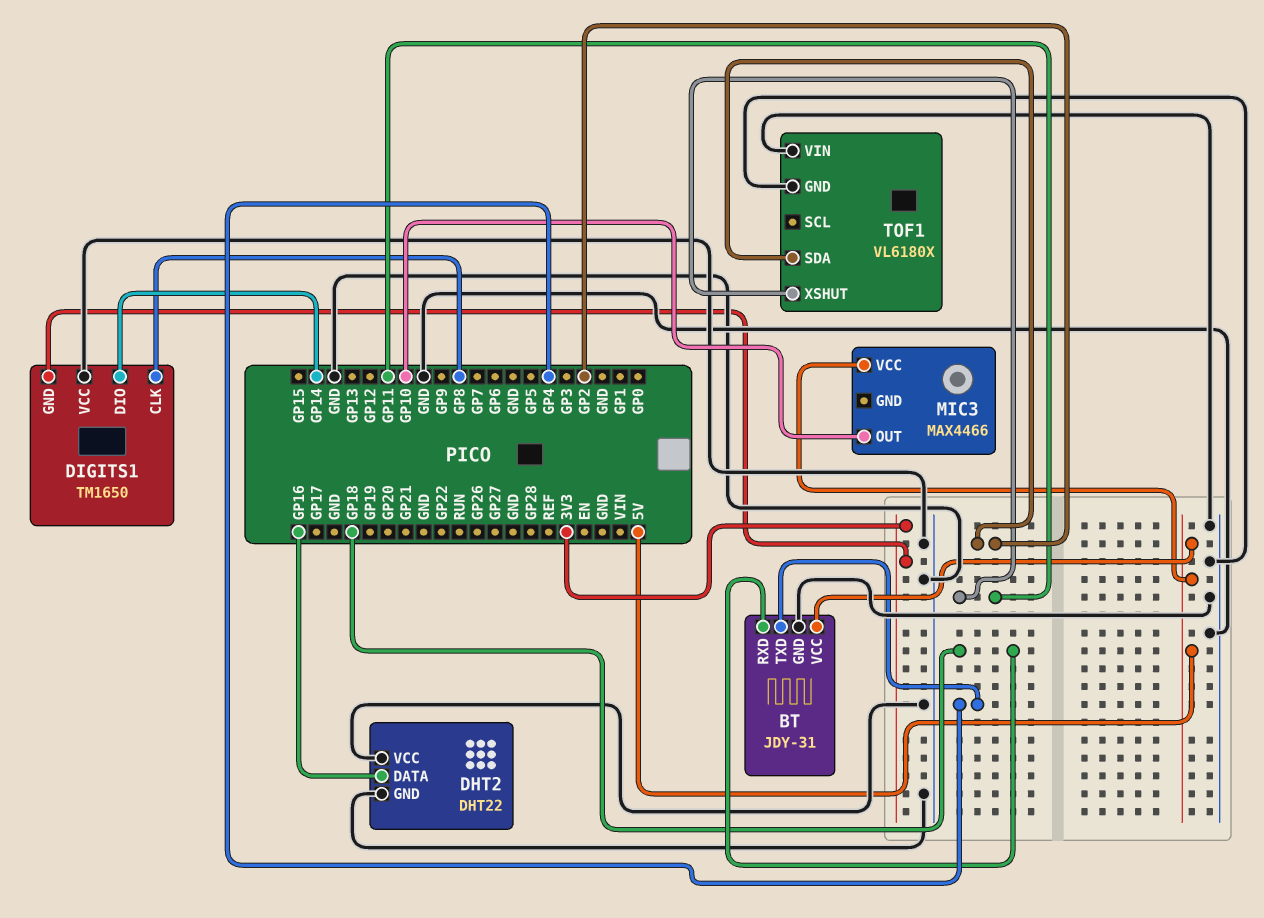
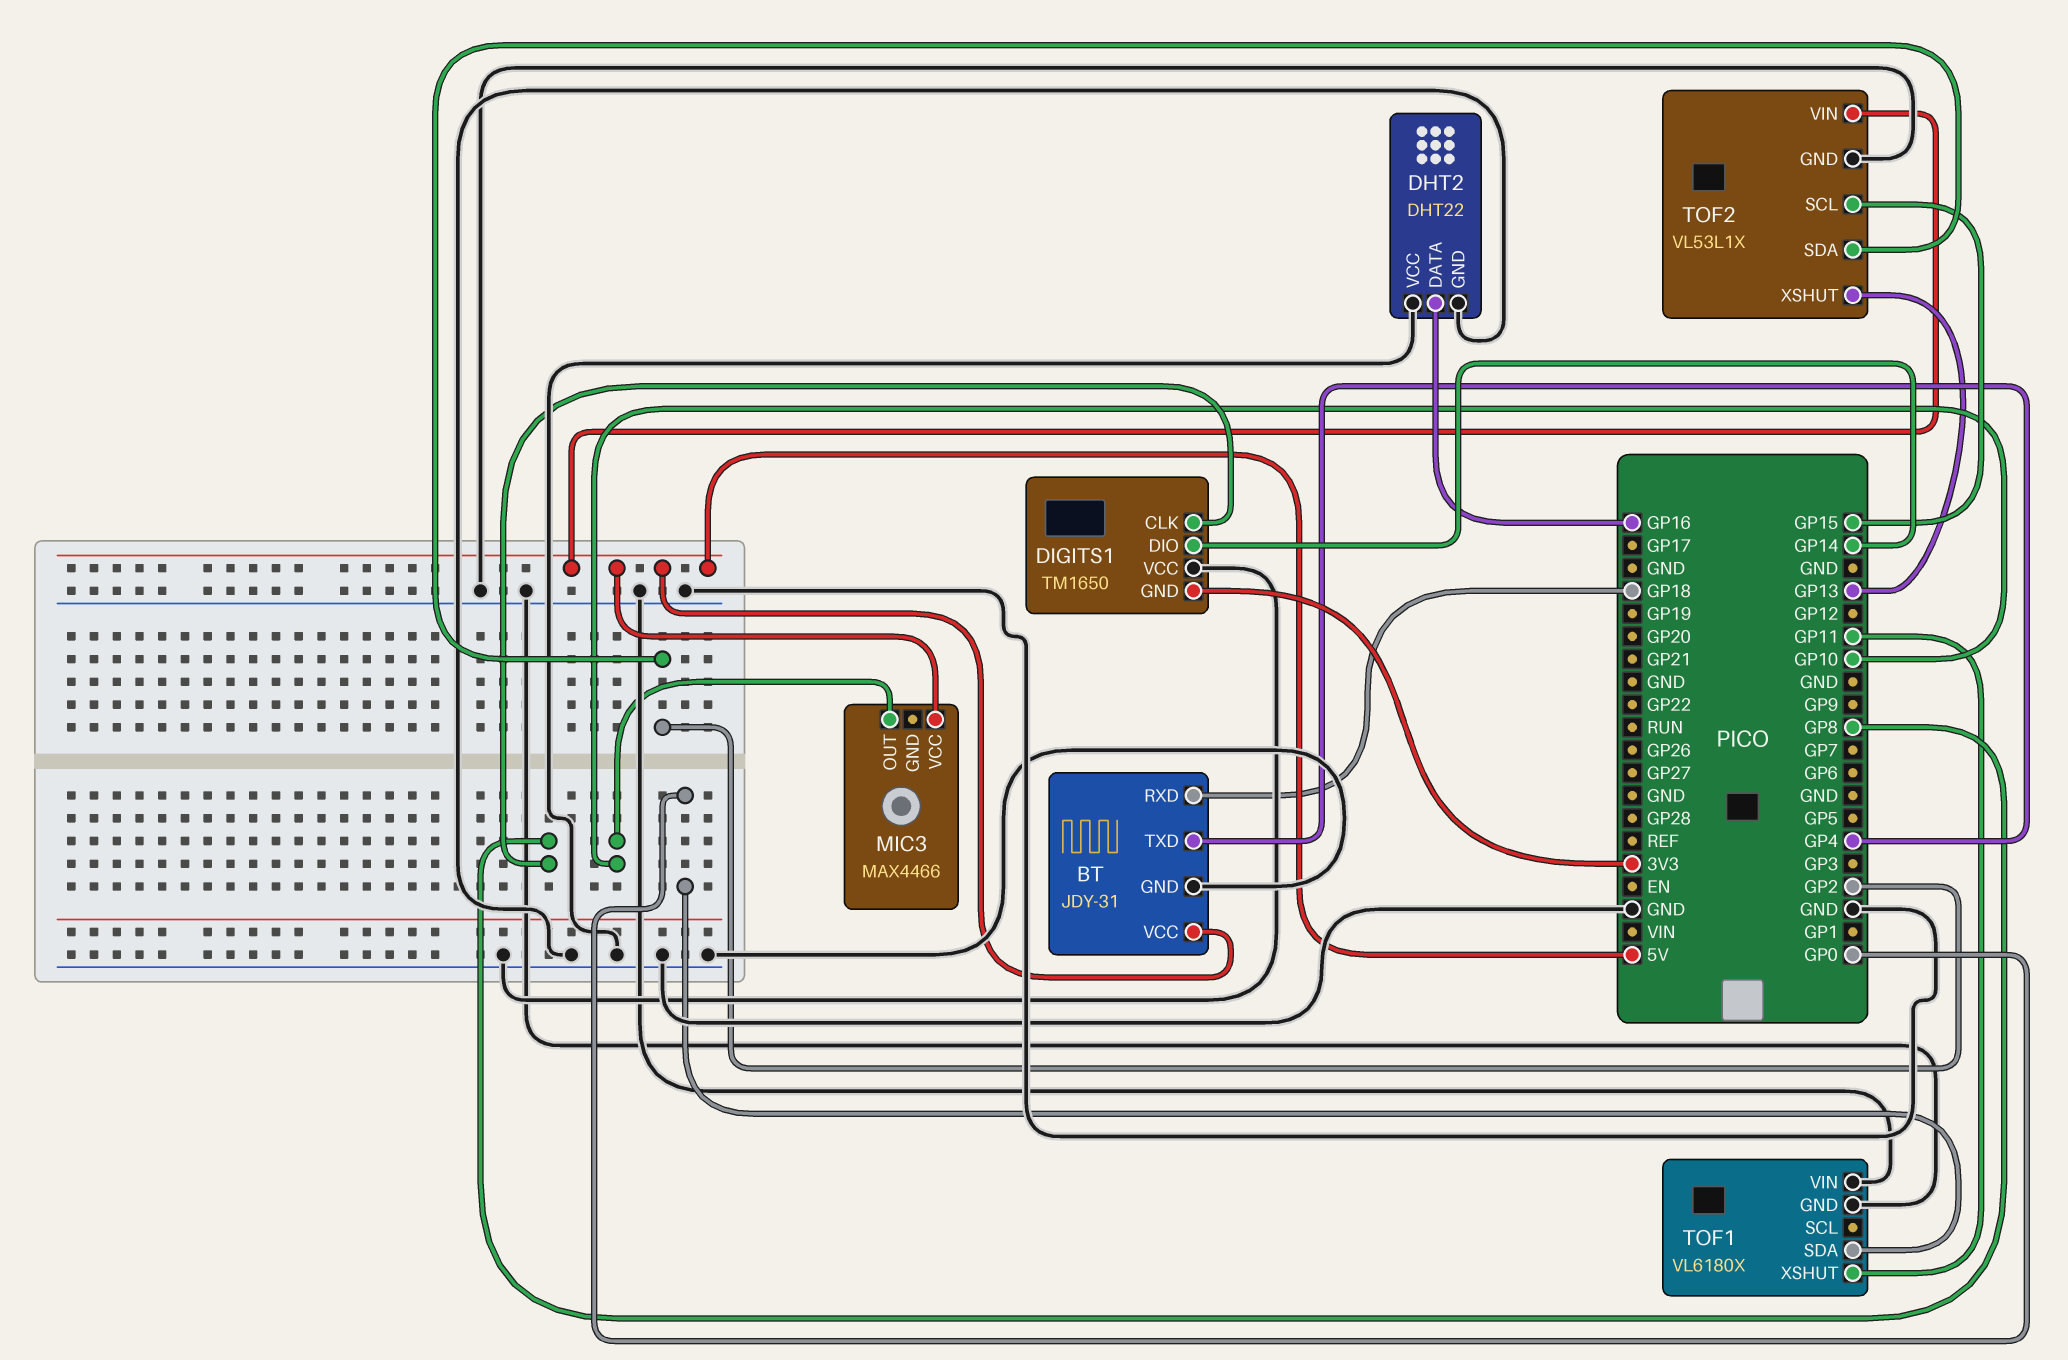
TOF1 pin SDA: GP2 -> GP0
TOF2: none -> VL53L1X
TOF2 pin GND: none -> GND
TOF2 pin SCL: none -> GP15
TOF2 pin SDA: none -> GP2
TOF2 pin VIN: none -> 5V
TOF2 pin XSHUT: none -> GP13

